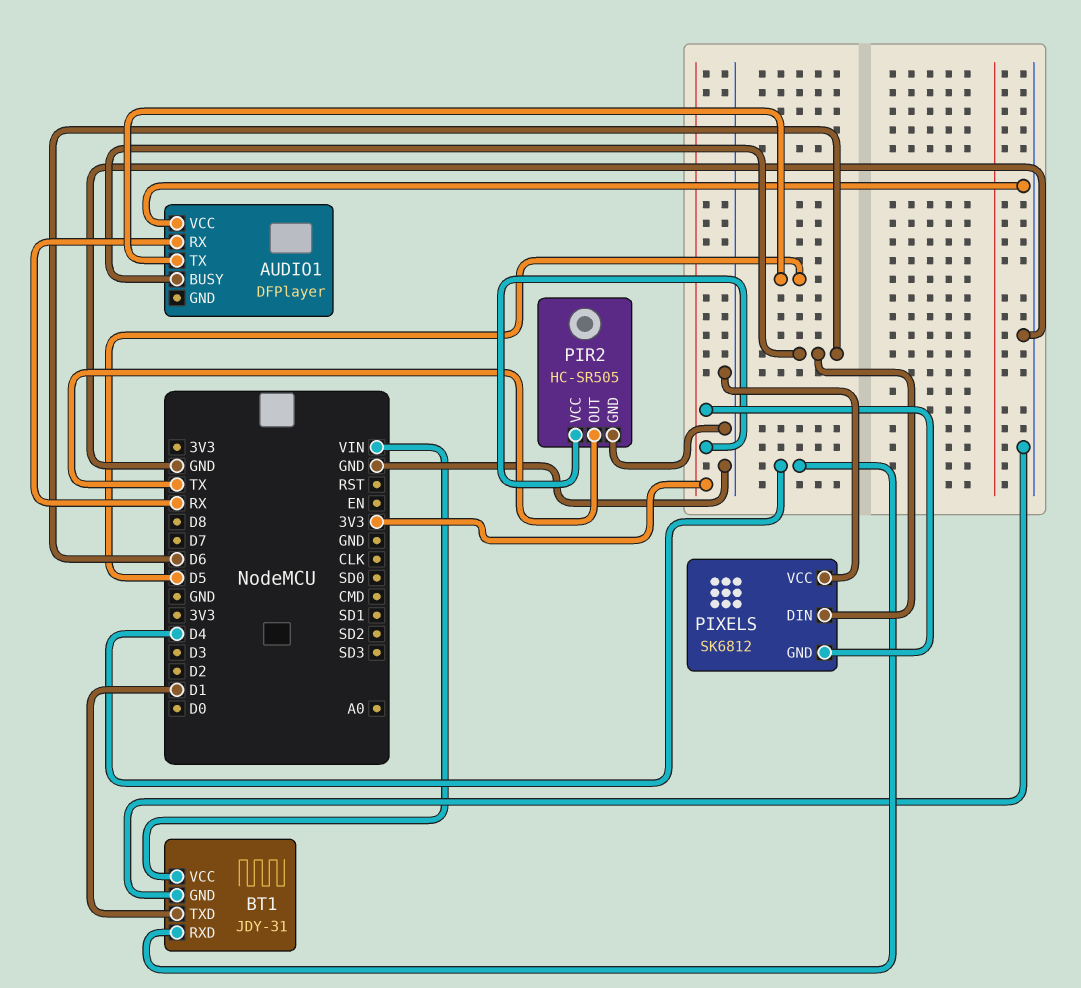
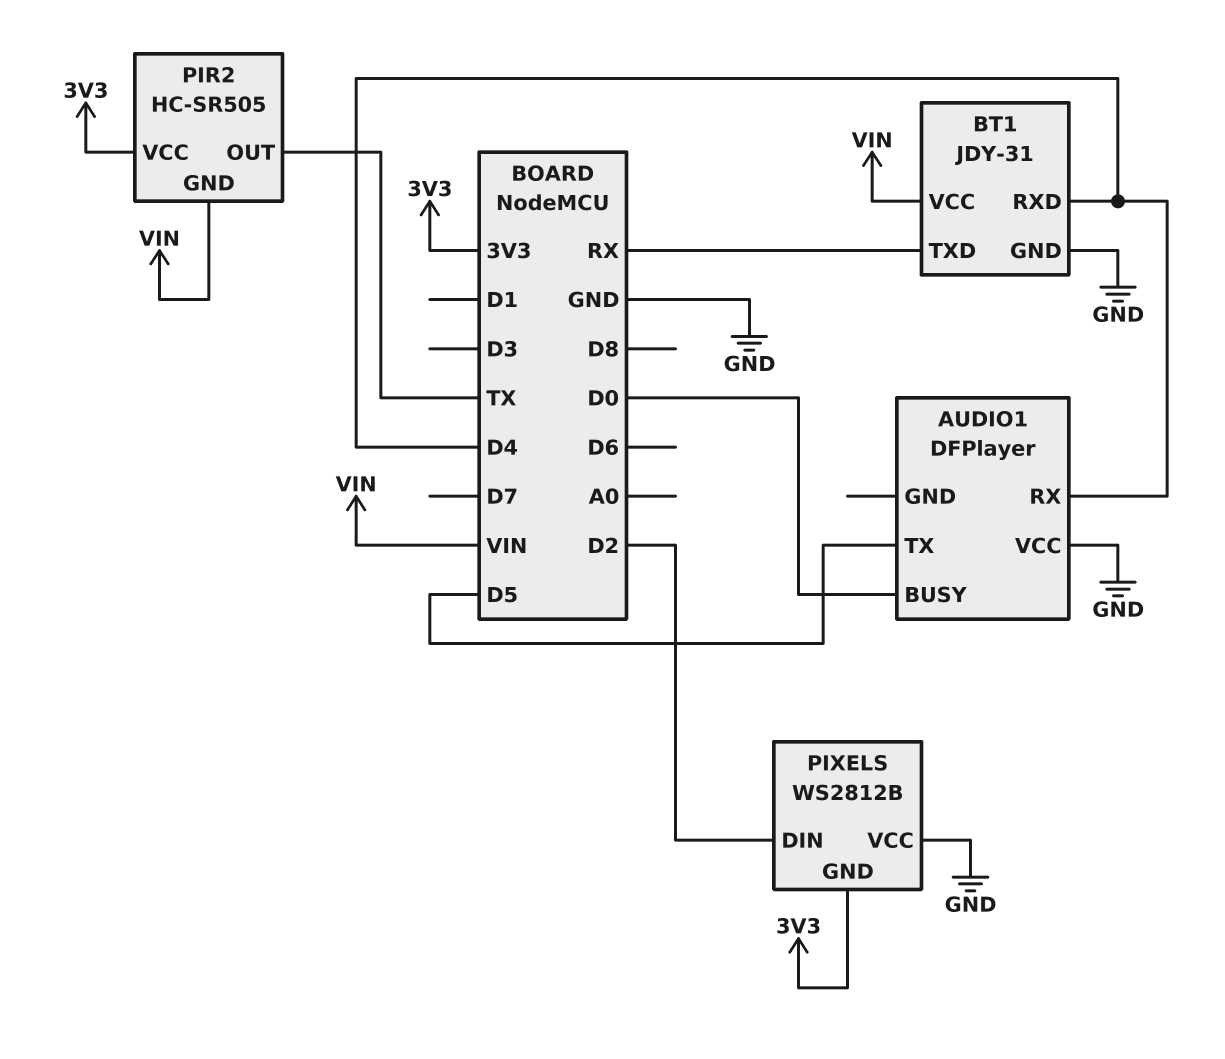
AUDIO1 pin BUSY: D6 -> D0
AUDIO1 pin RX: RX -> D4
BT1 pin TXD: D1 -> RX
PIR2 pin GND: GND -> VIN
PIXELS: SK6812 -> WS2812B
PIXELS pin DIN: D6 -> D2

